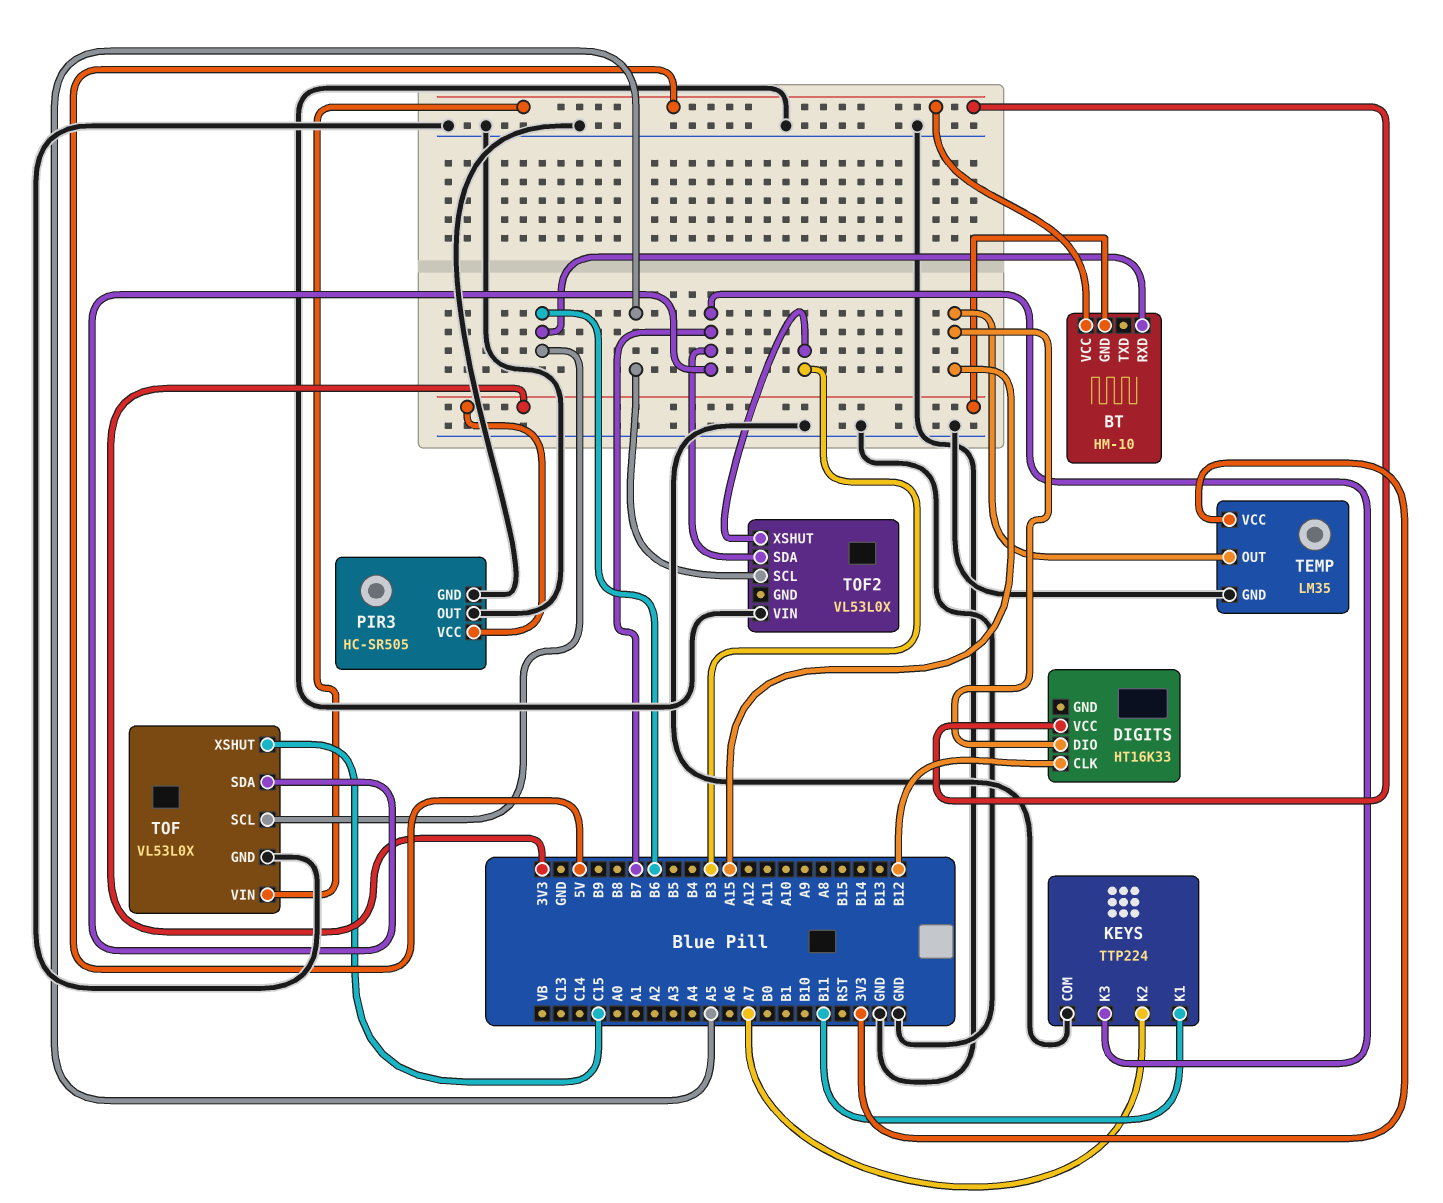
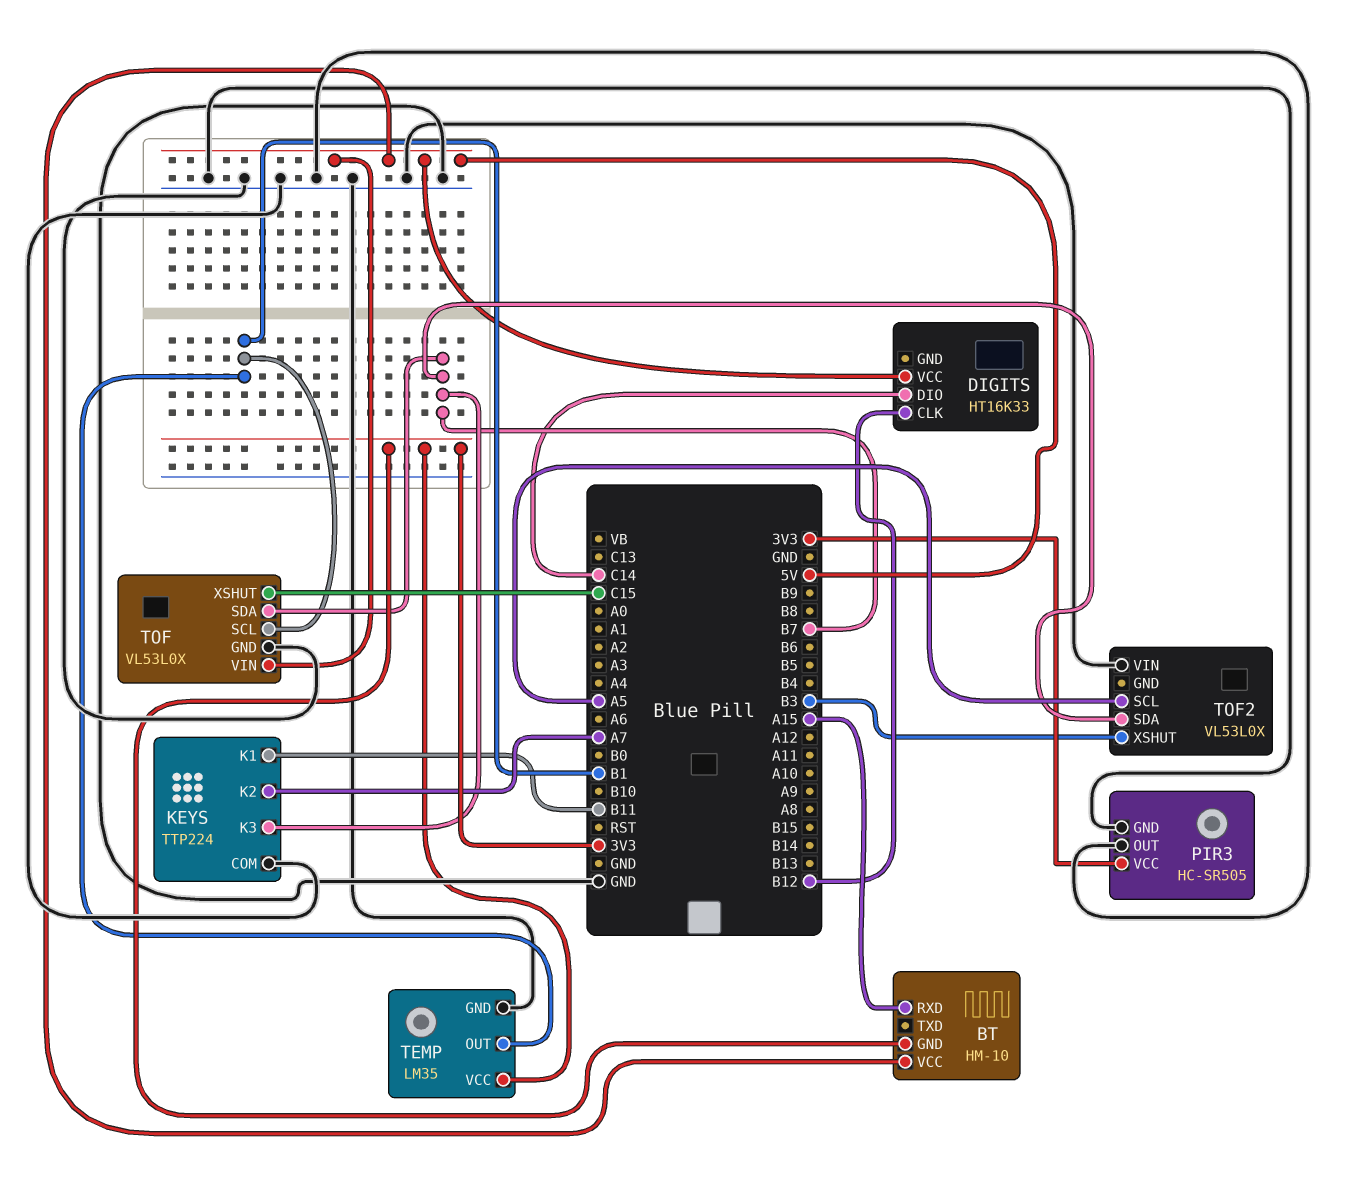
BT pin RXD: B6 -> A15
DIGITS pin DIO: A15 -> C14
TEMP pin OUT: A15 -> B1
TOF pin SCL: B6 -> B1

